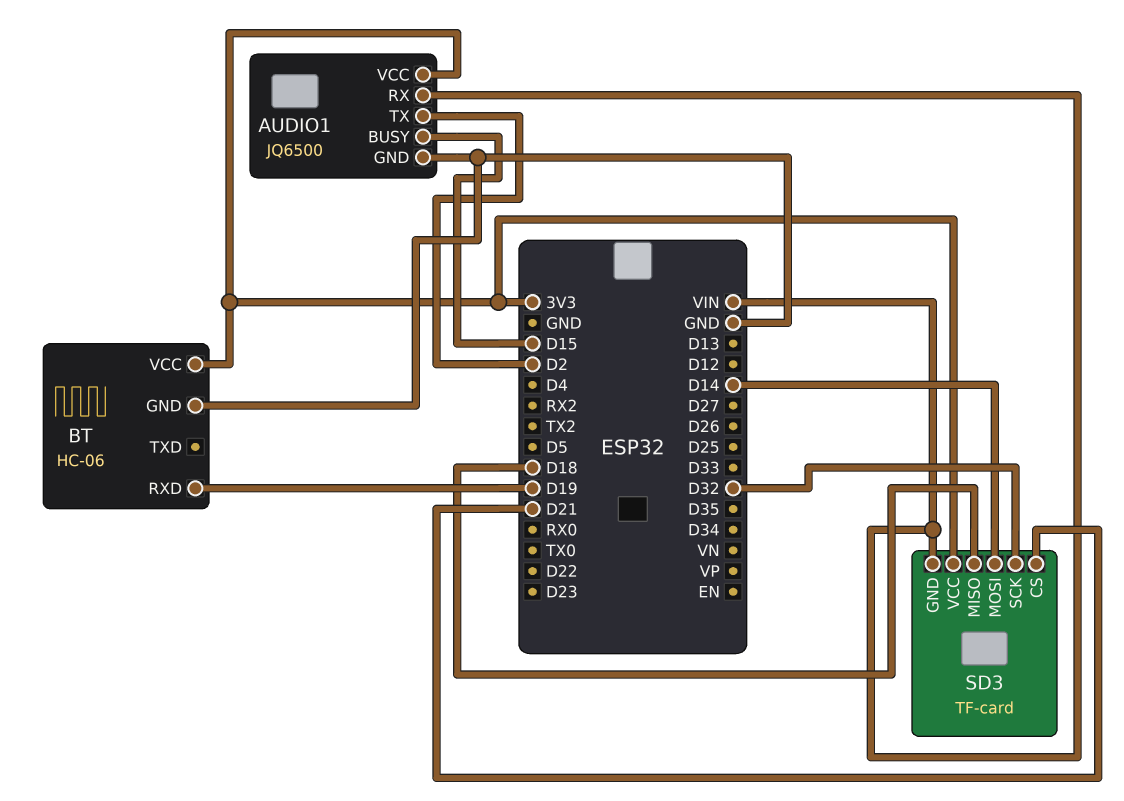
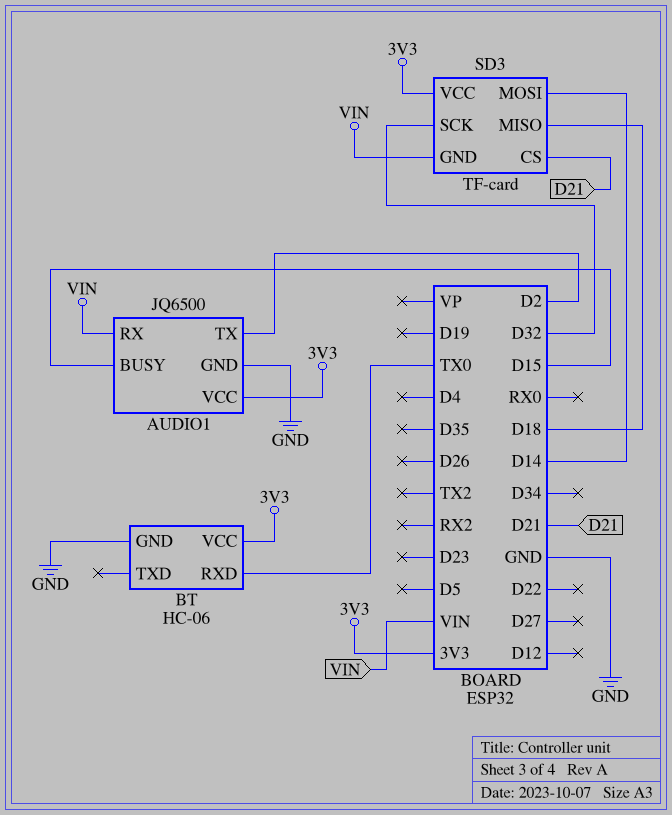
BT pin RXD: D19 -> TX0

